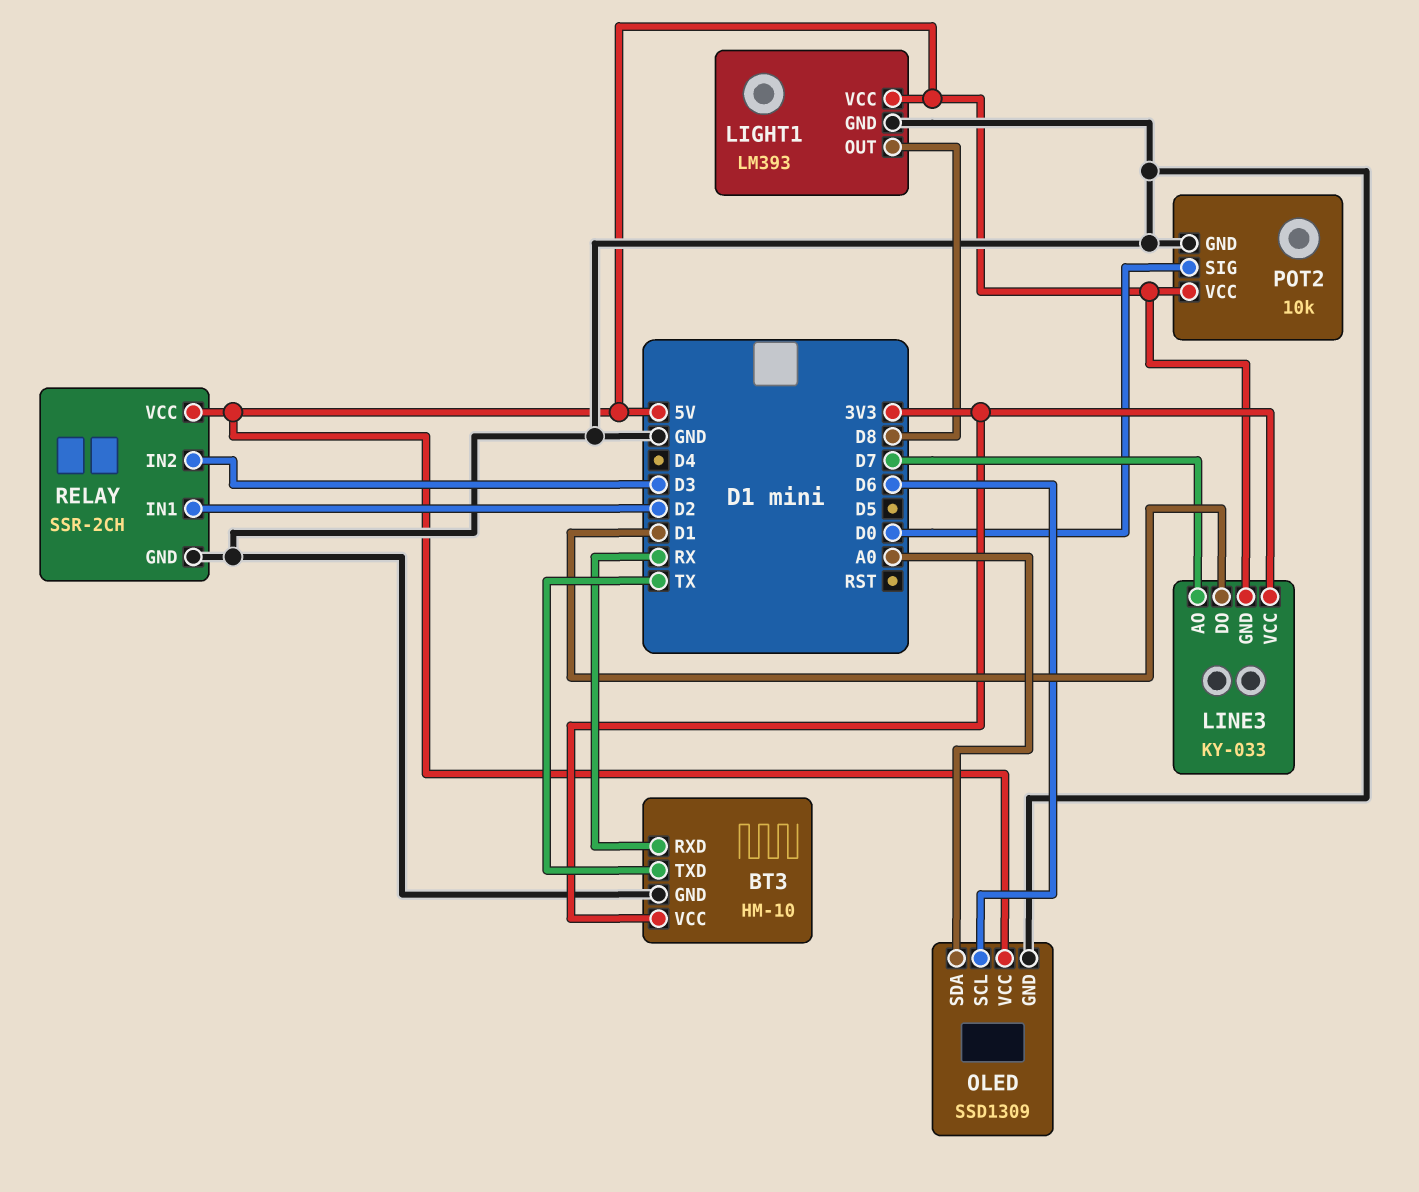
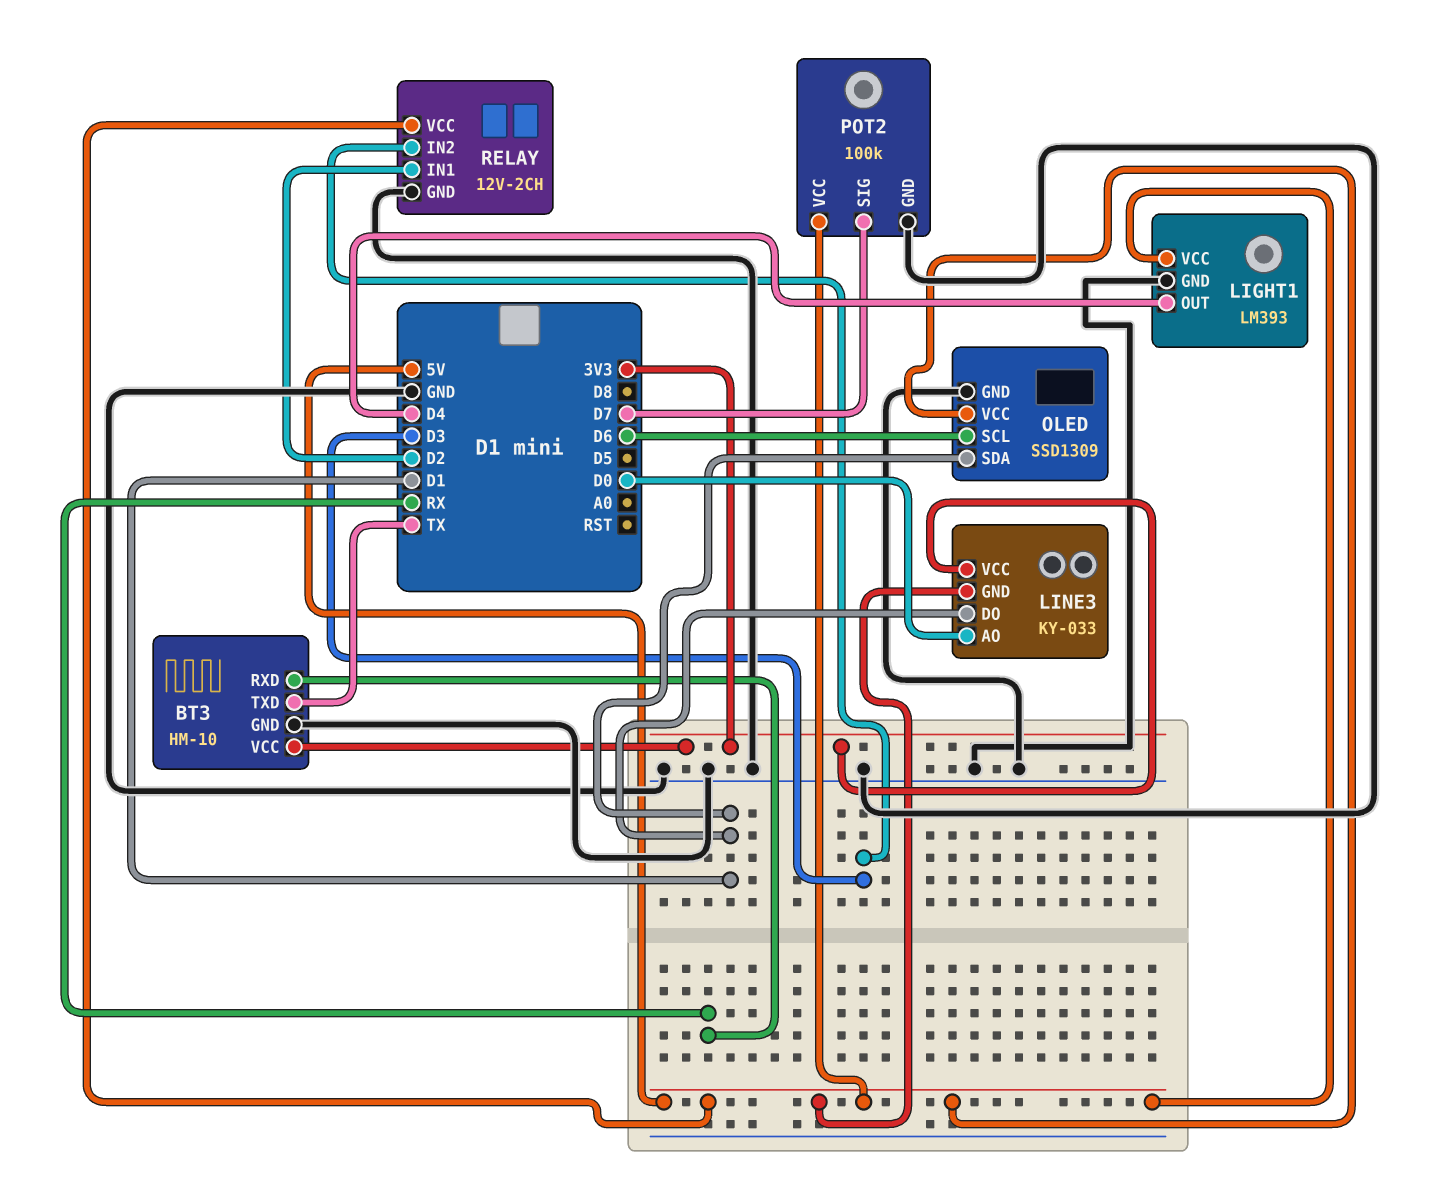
LIGHT1 pin OUT: D8 -> D4
LINE3 pin AO: D7 -> D0
OLED pin SDA: A0 -> D1
POT2: 10k -> 100k
POT2 pin SIG: D0 -> D7
RELAY: SSR-2CH -> 12V-2CH

